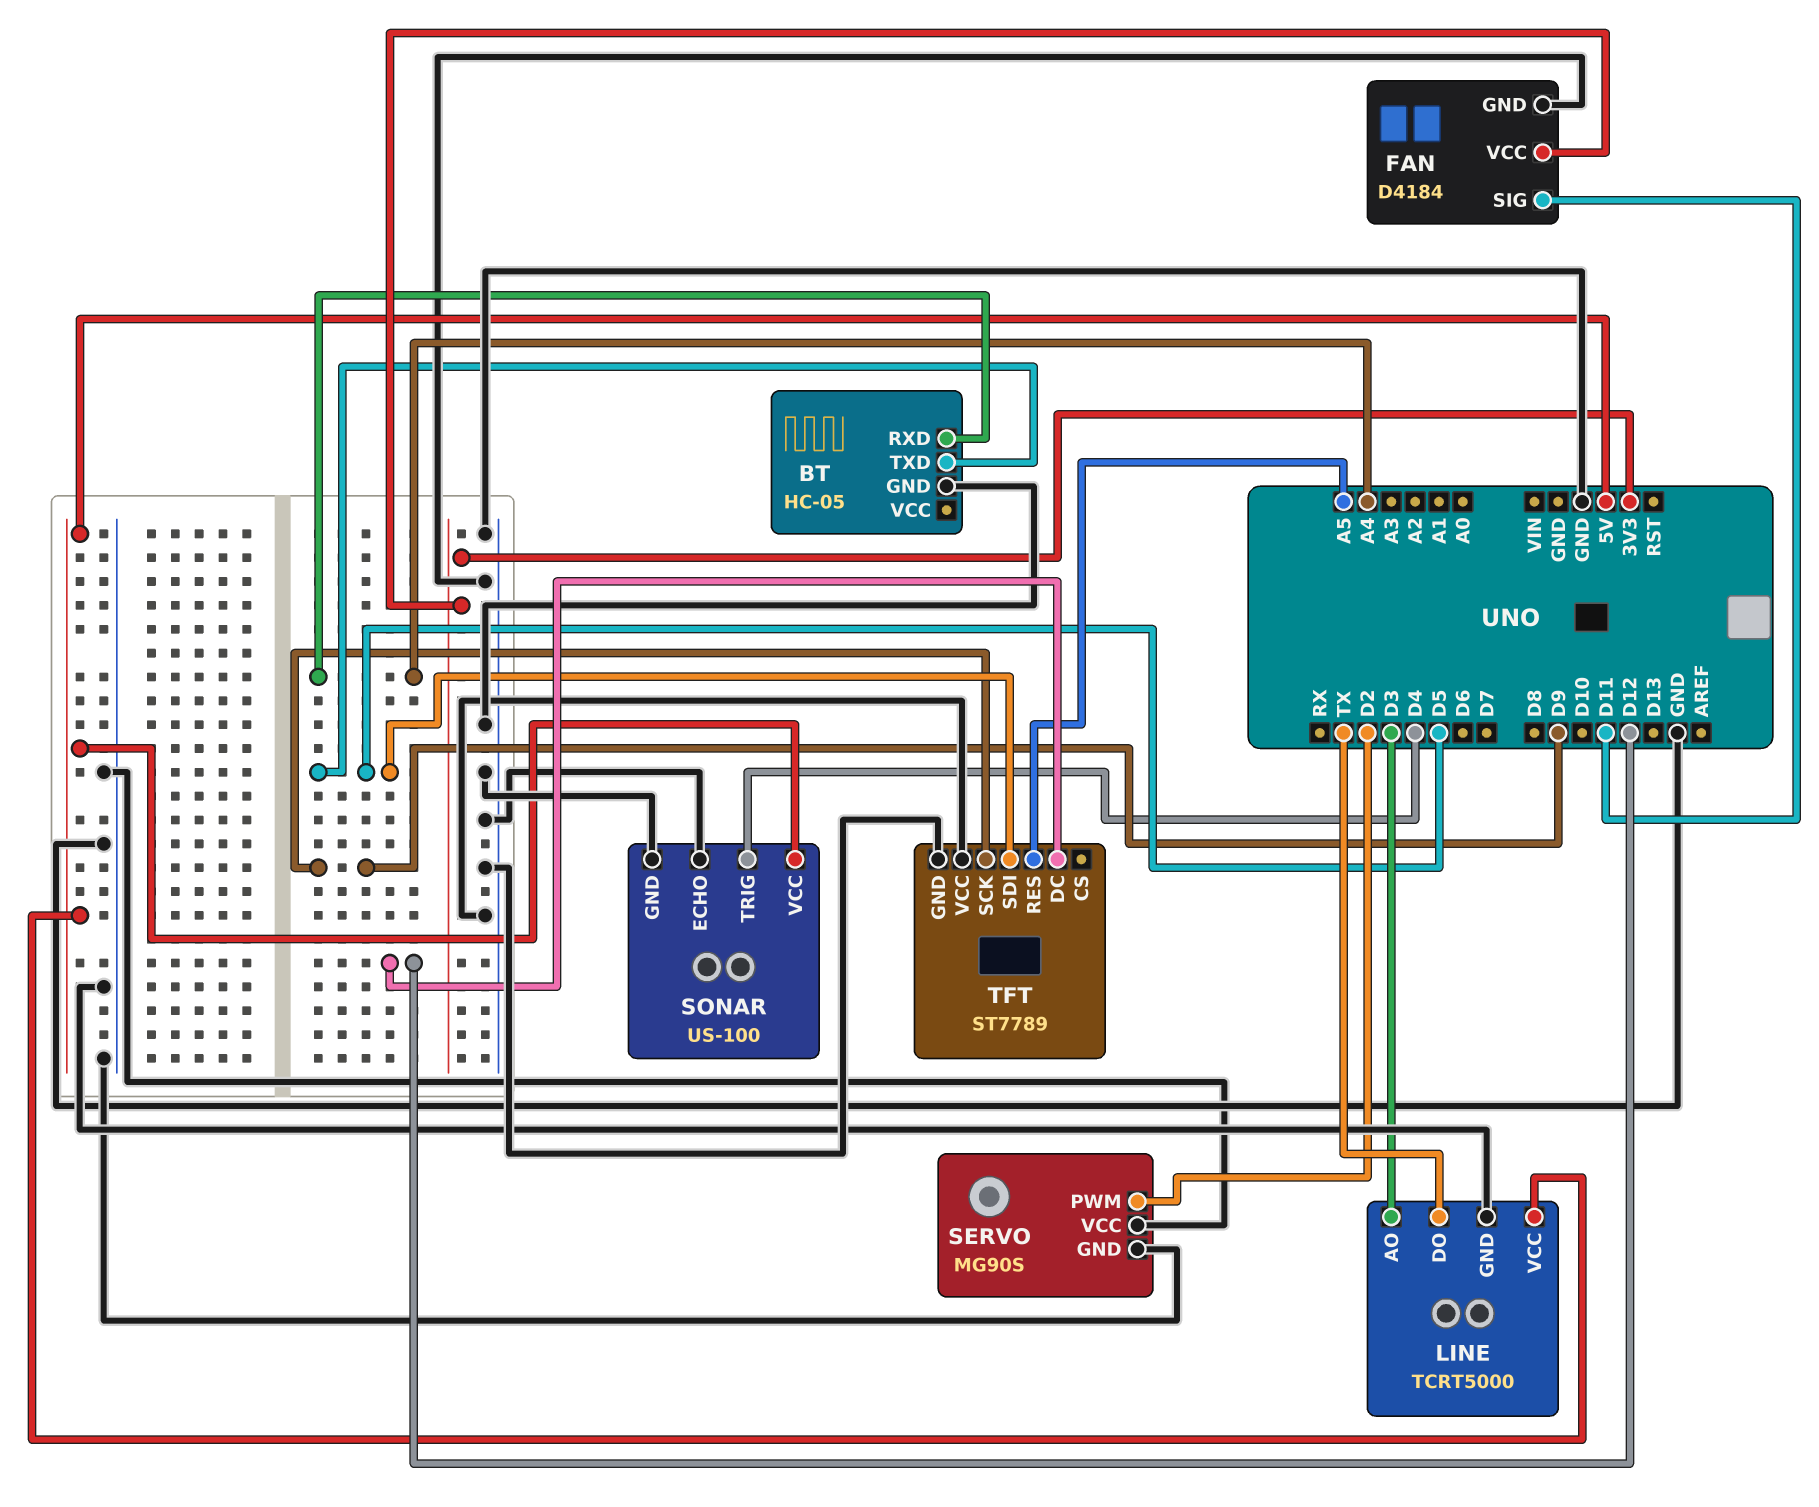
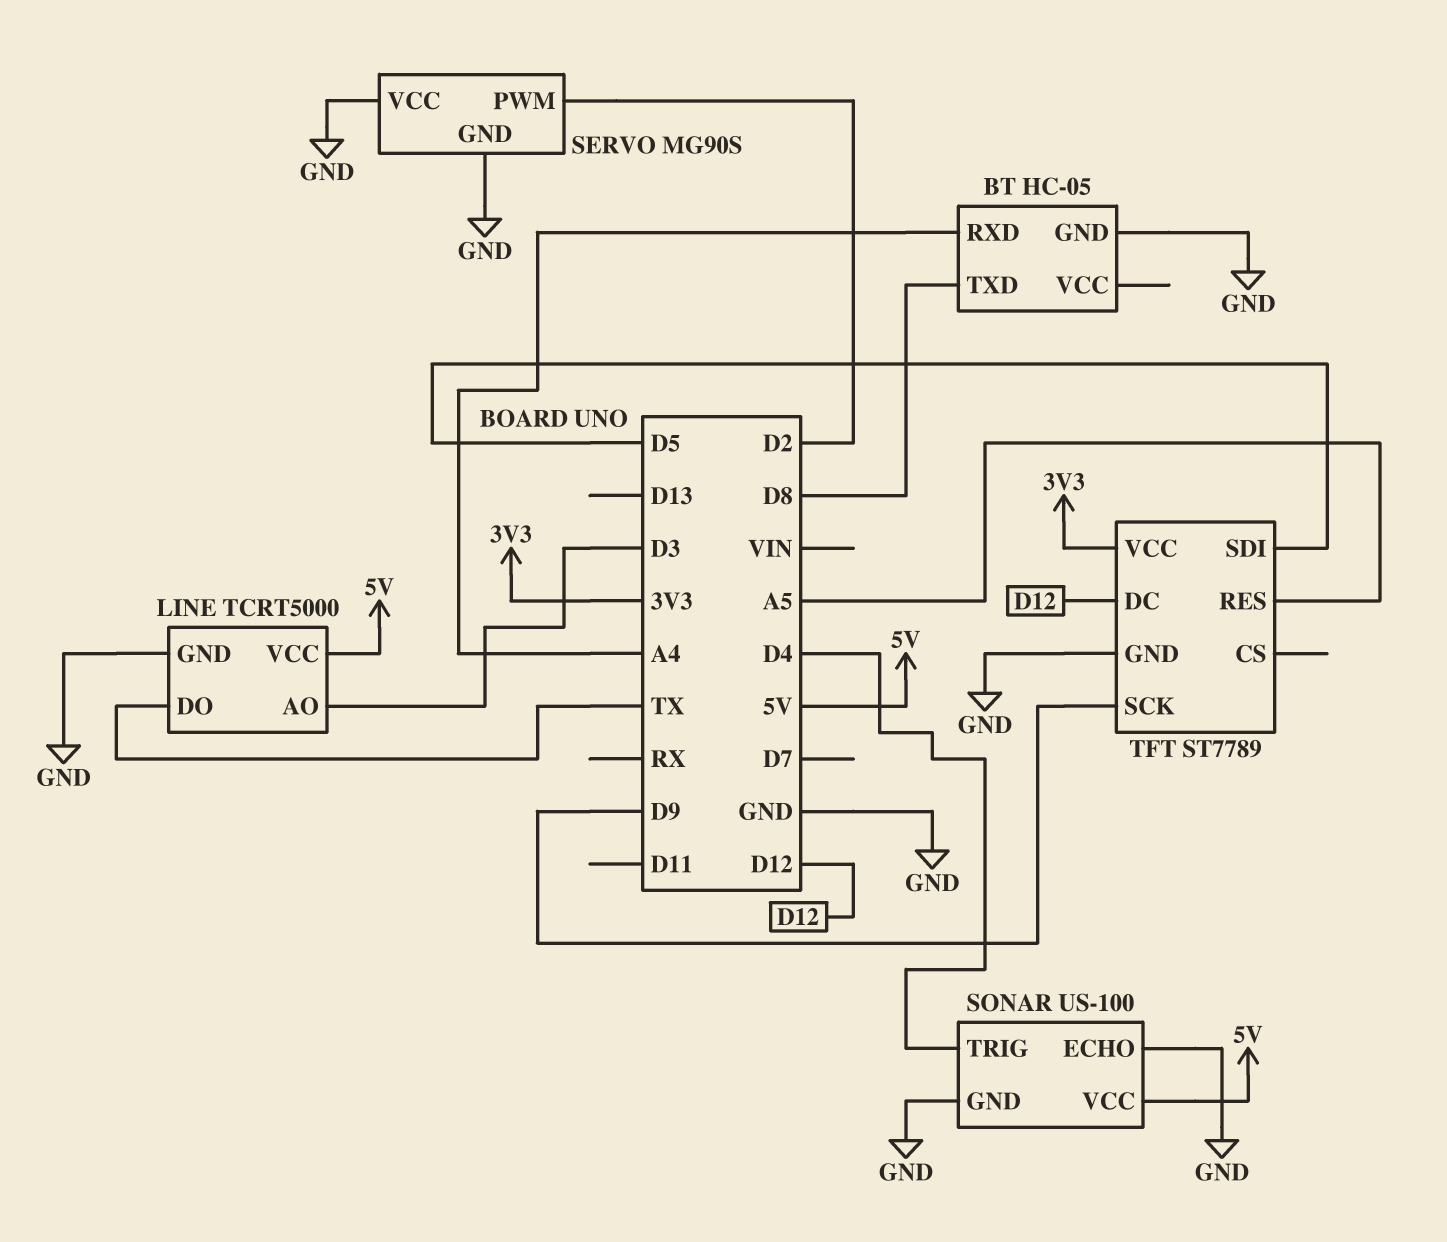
BT pin TXD: D5 -> D8
FAN: D4184 -> none
FAN pin GND: GND -> none
FAN pin SIG: D11 -> none
FAN pin VCC: 3V3 -> none
TFT pin VCC: GND -> 3V3

